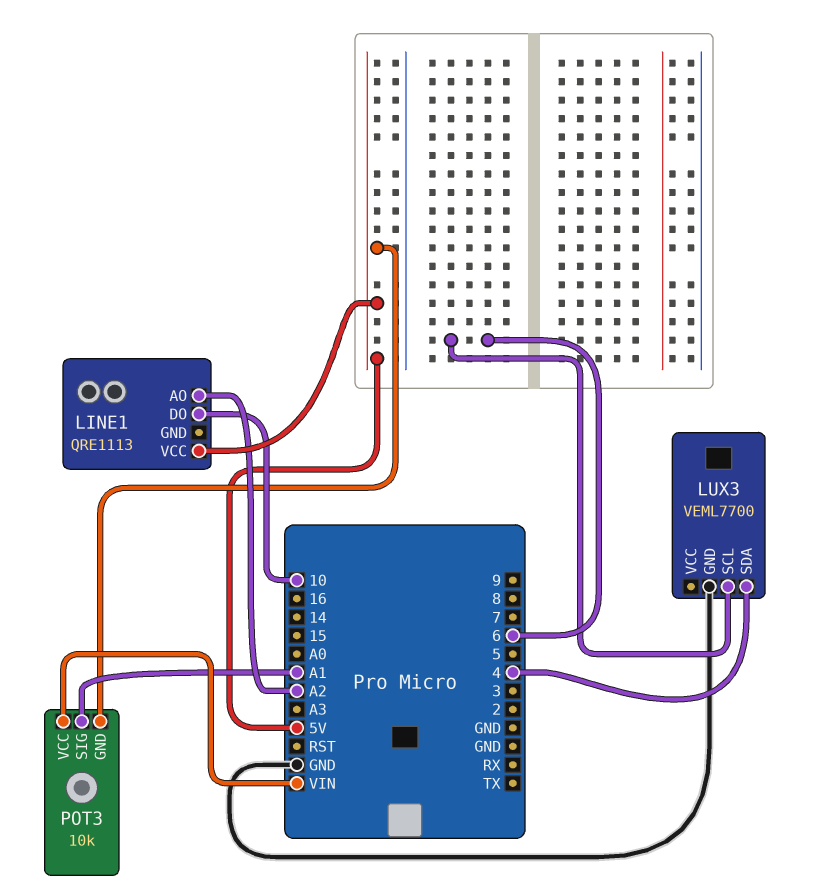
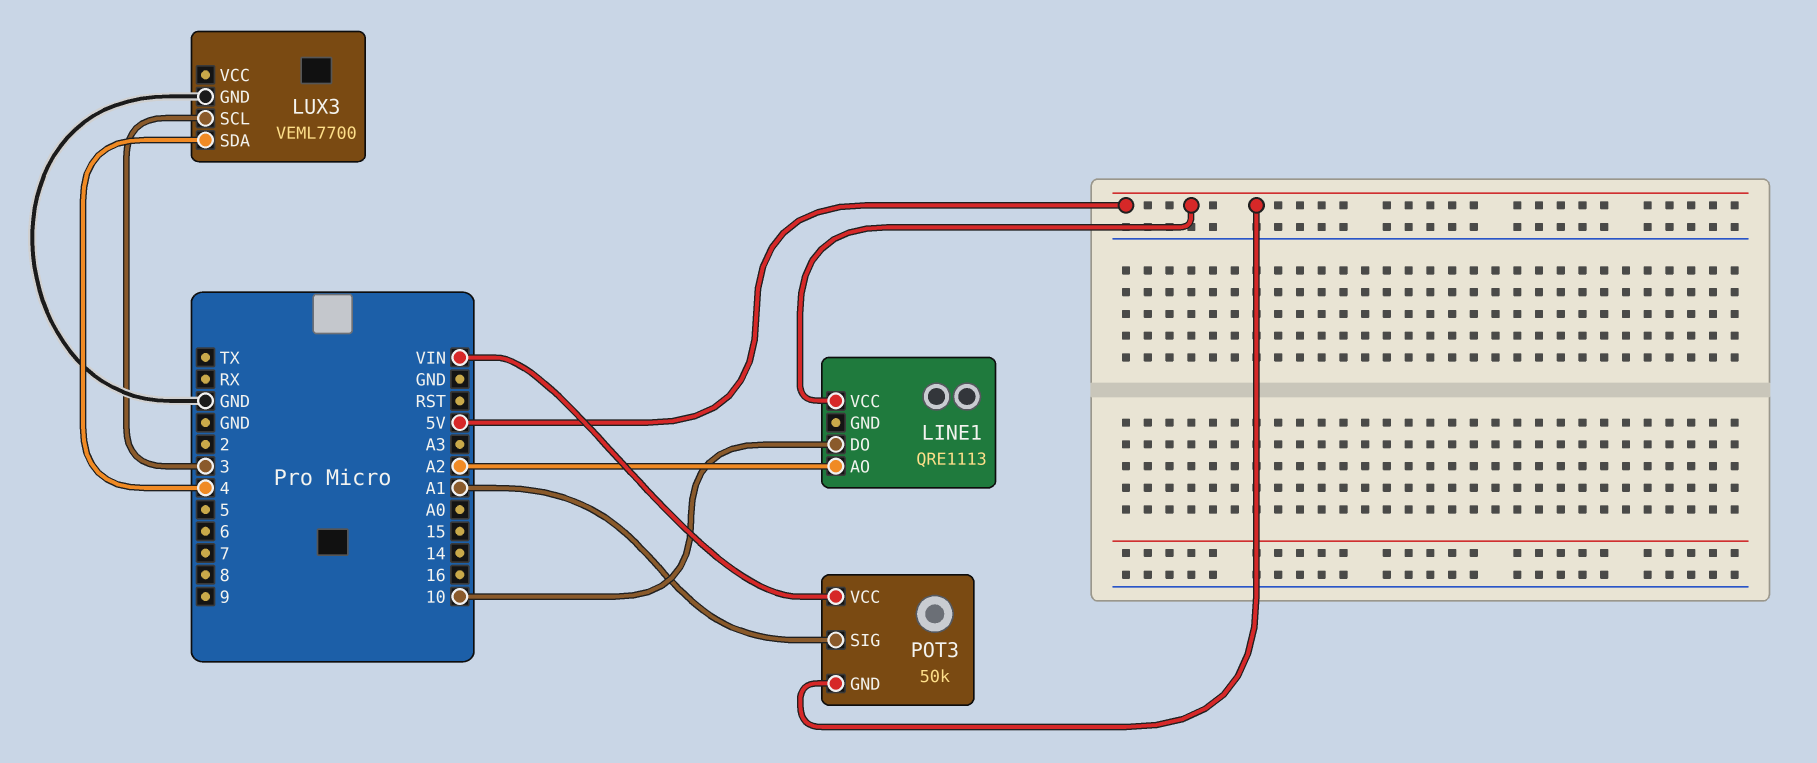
LUX3 pin SCL: 6 -> 3
POT3: 10k -> 50k

